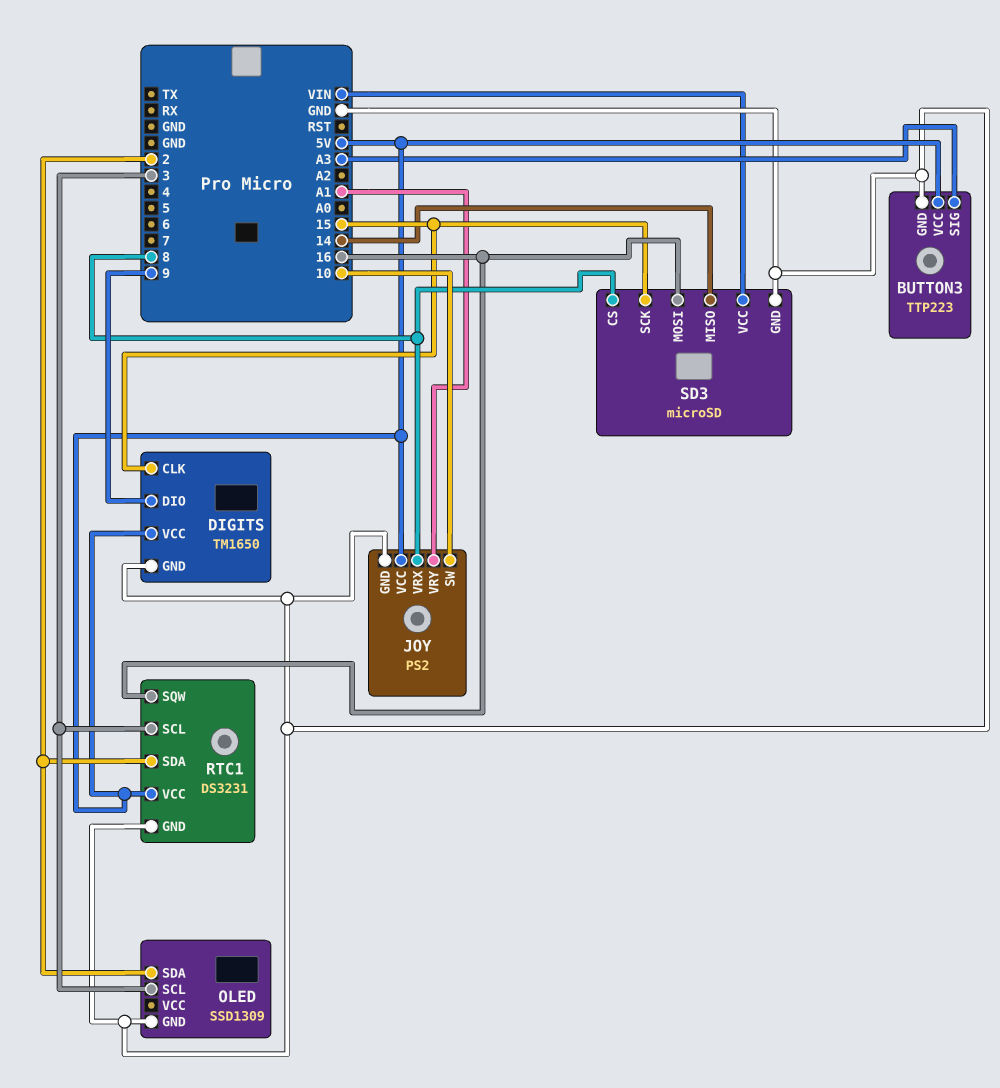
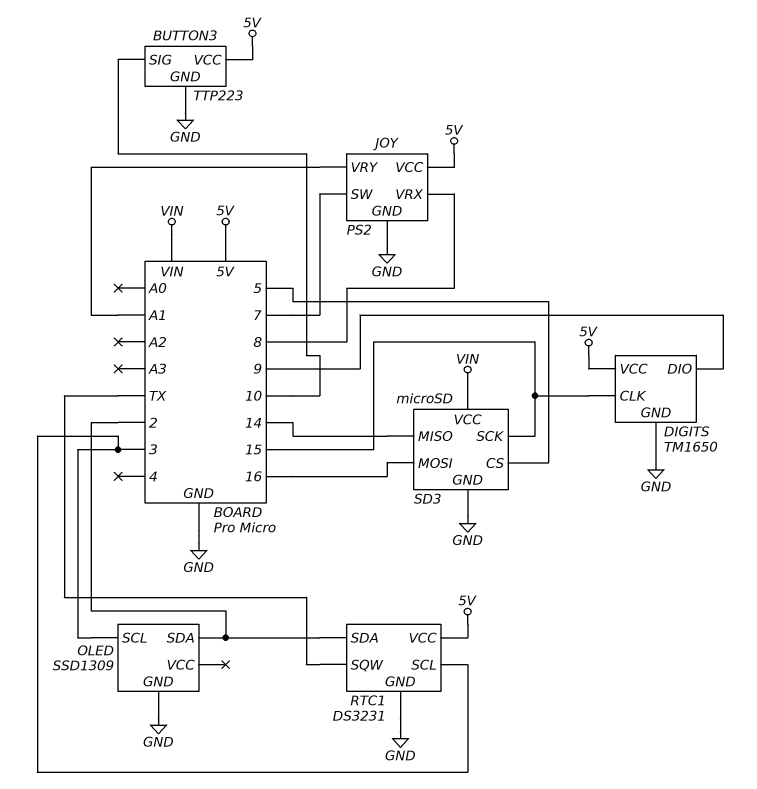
BUTTON3 pin SIG: A3 -> 10
JOY pin SW: 10 -> 7
RTC1 pin SQW: 16 -> TX
SD3 pin CS: 8 -> 5

